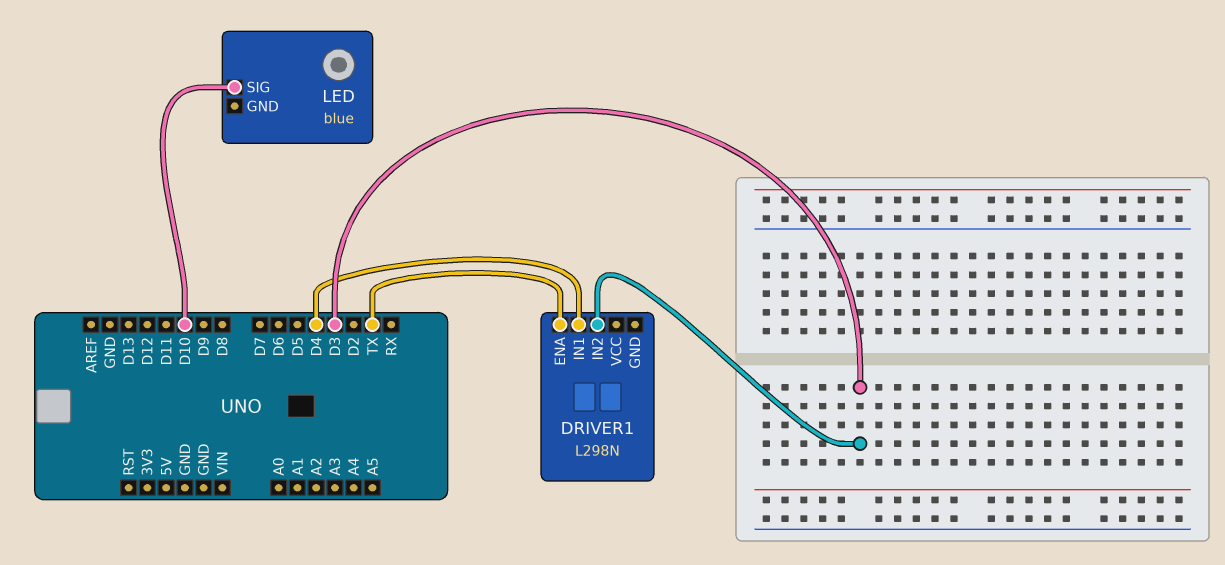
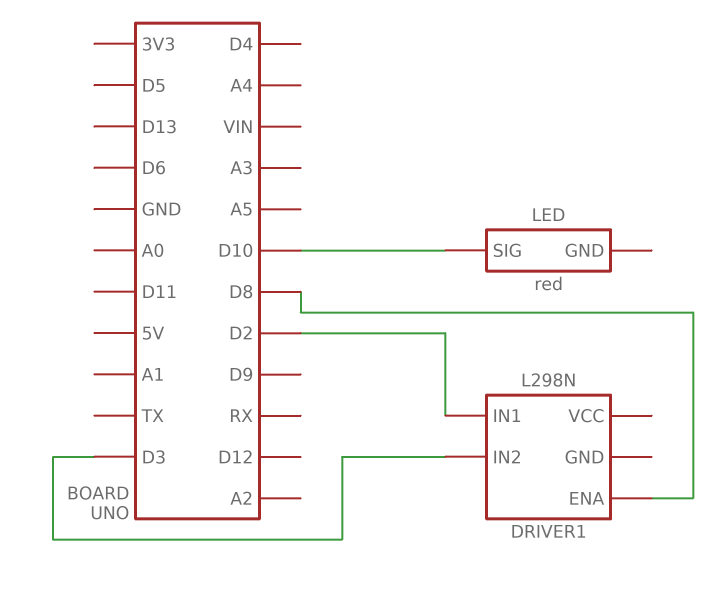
DRIVER1 pin ENA: TX -> D8
DRIVER1 pin IN1: D4 -> D2
LED: blue -> red

